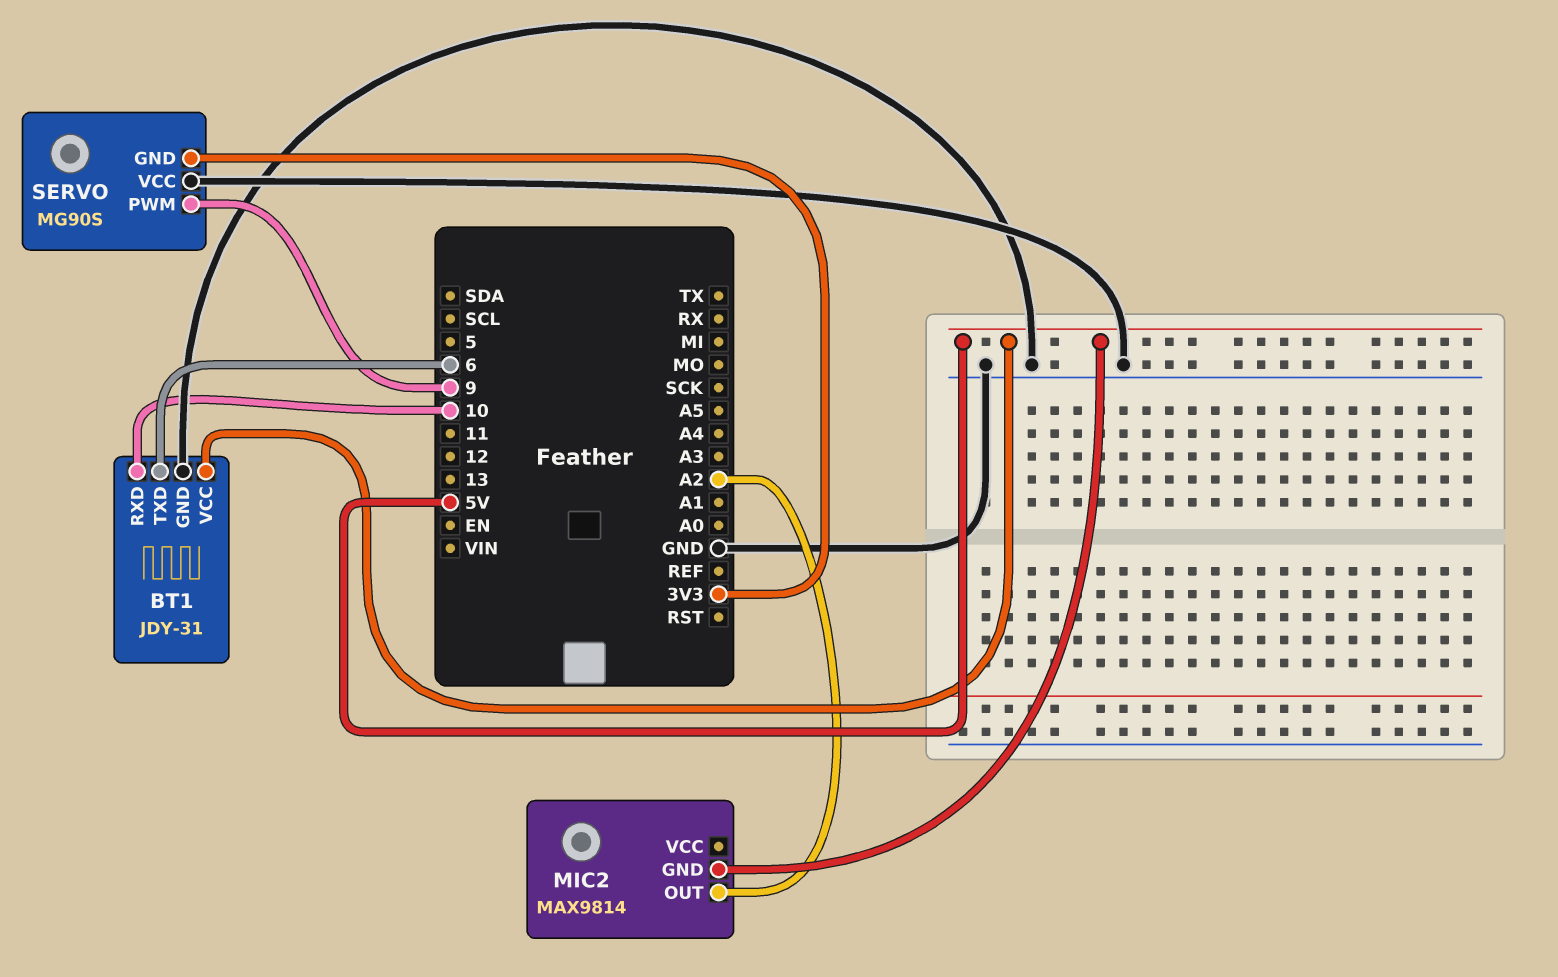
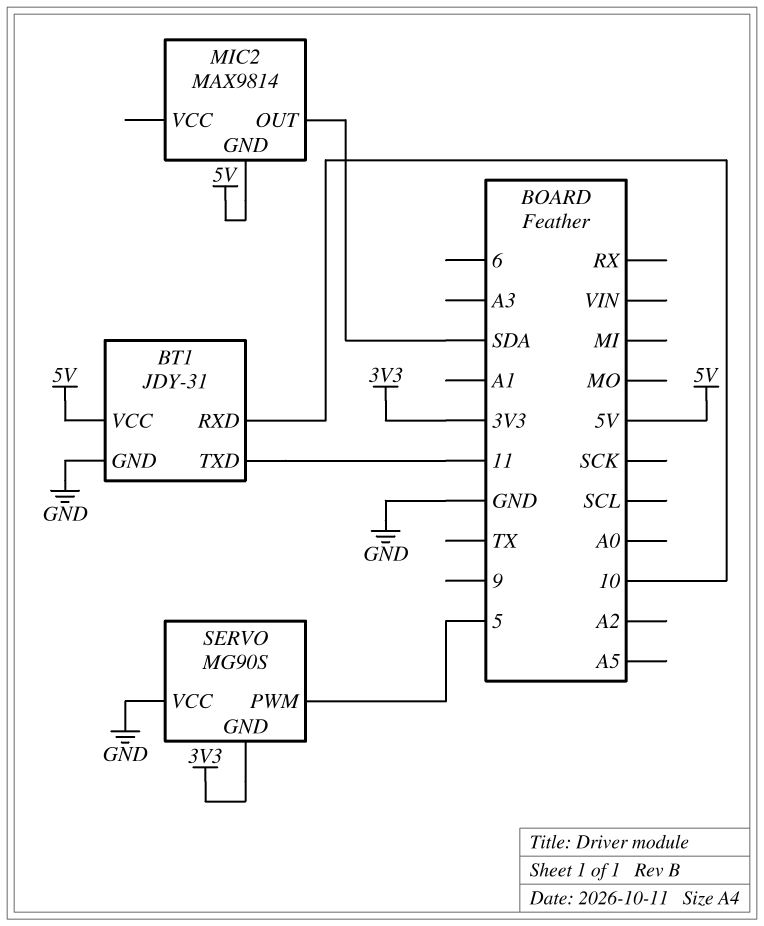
BT1 pin TXD: 6 -> 11
MIC2 pin OUT: A2 -> SDA
SERVO pin PWM: 9 -> 5

